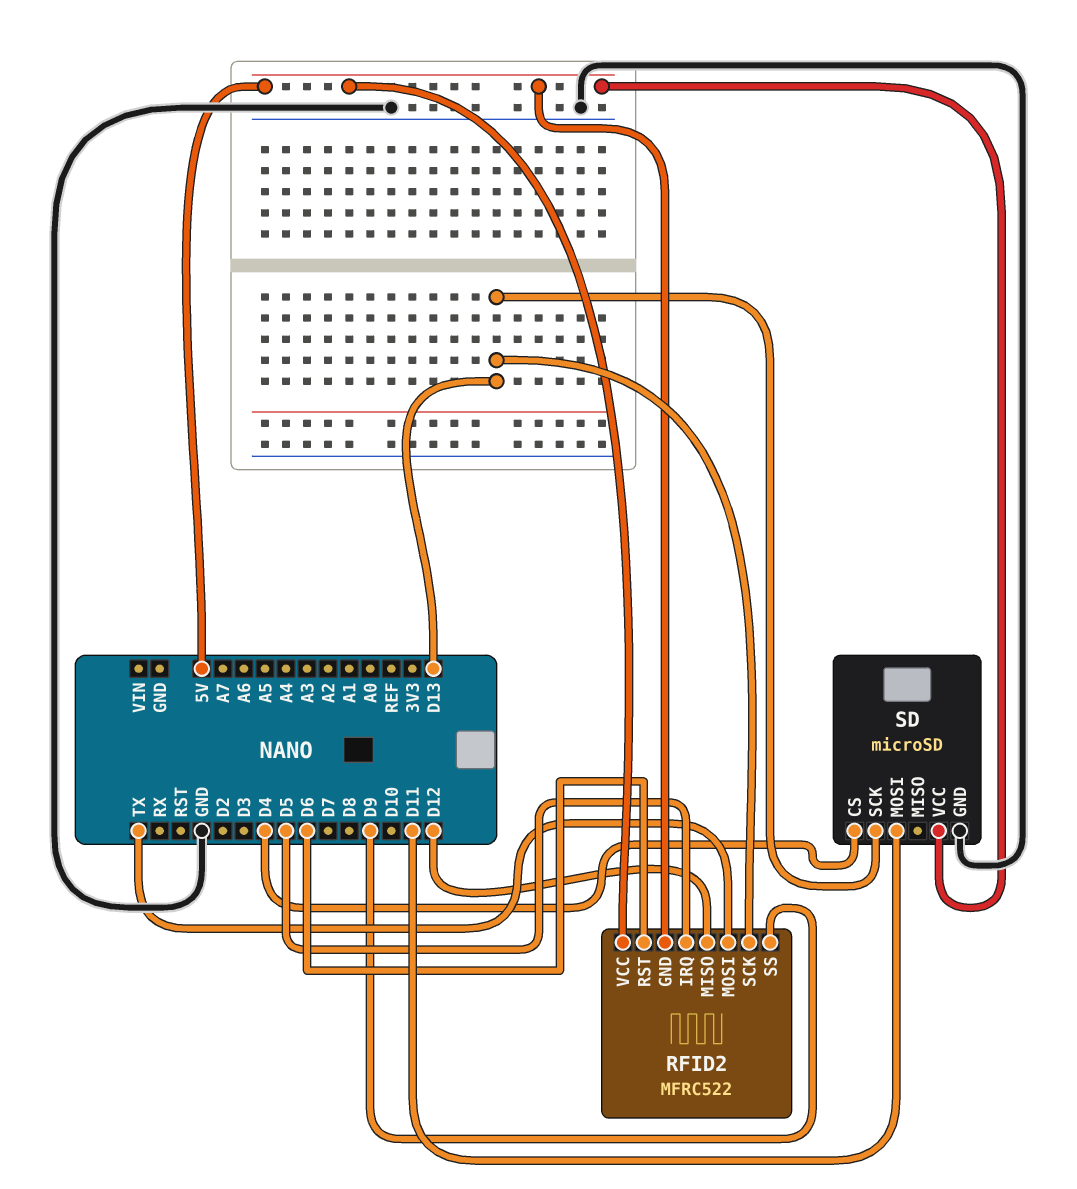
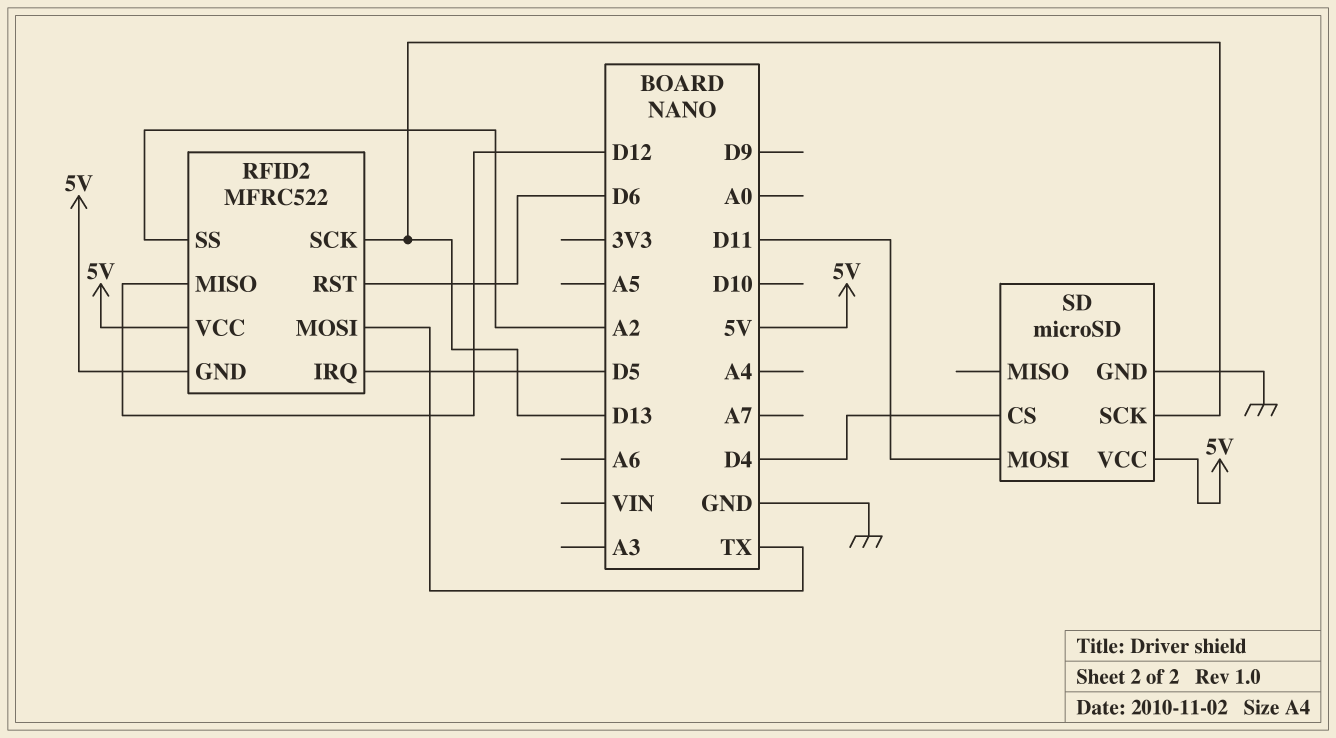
RFID2 pin SS: D9 -> A2

